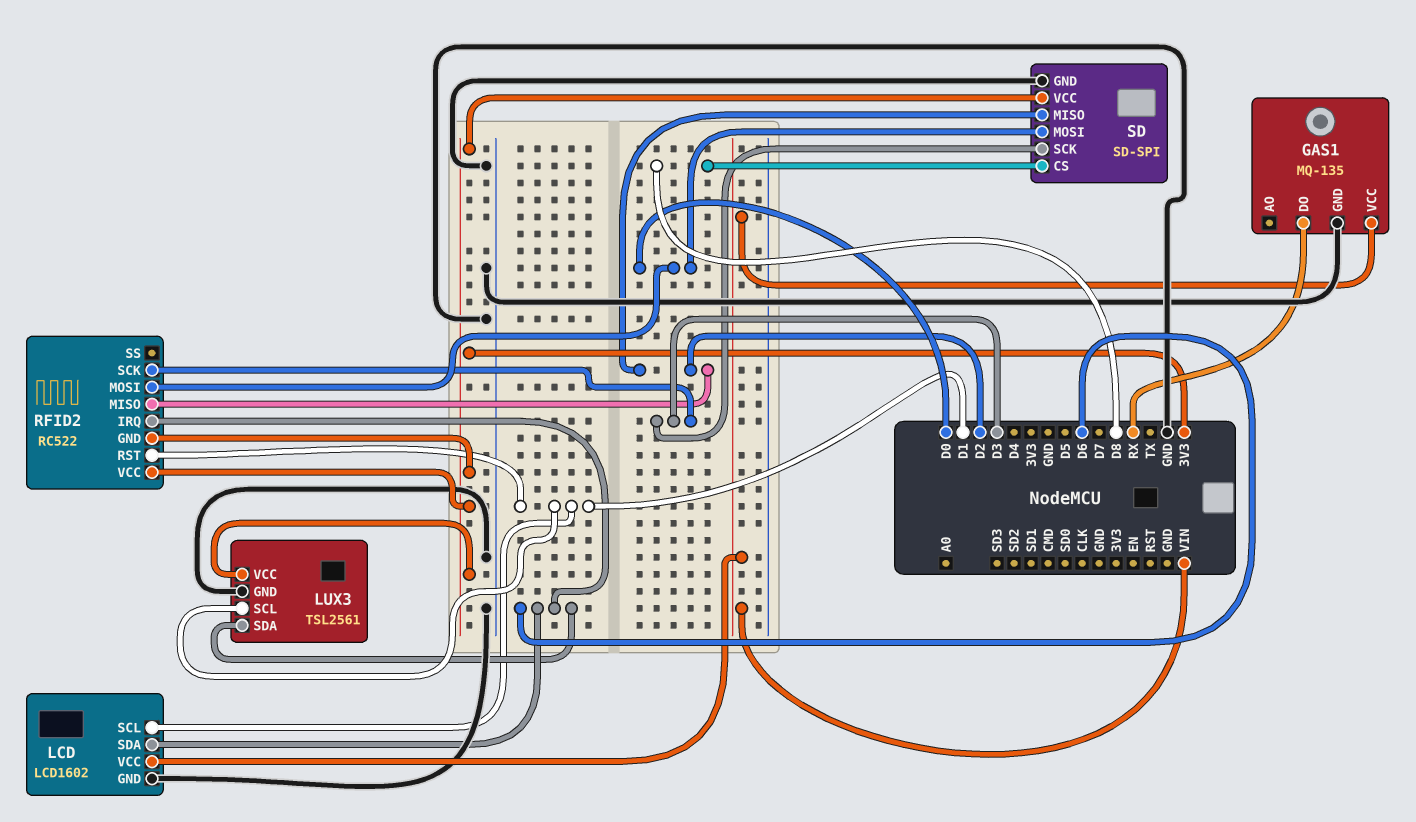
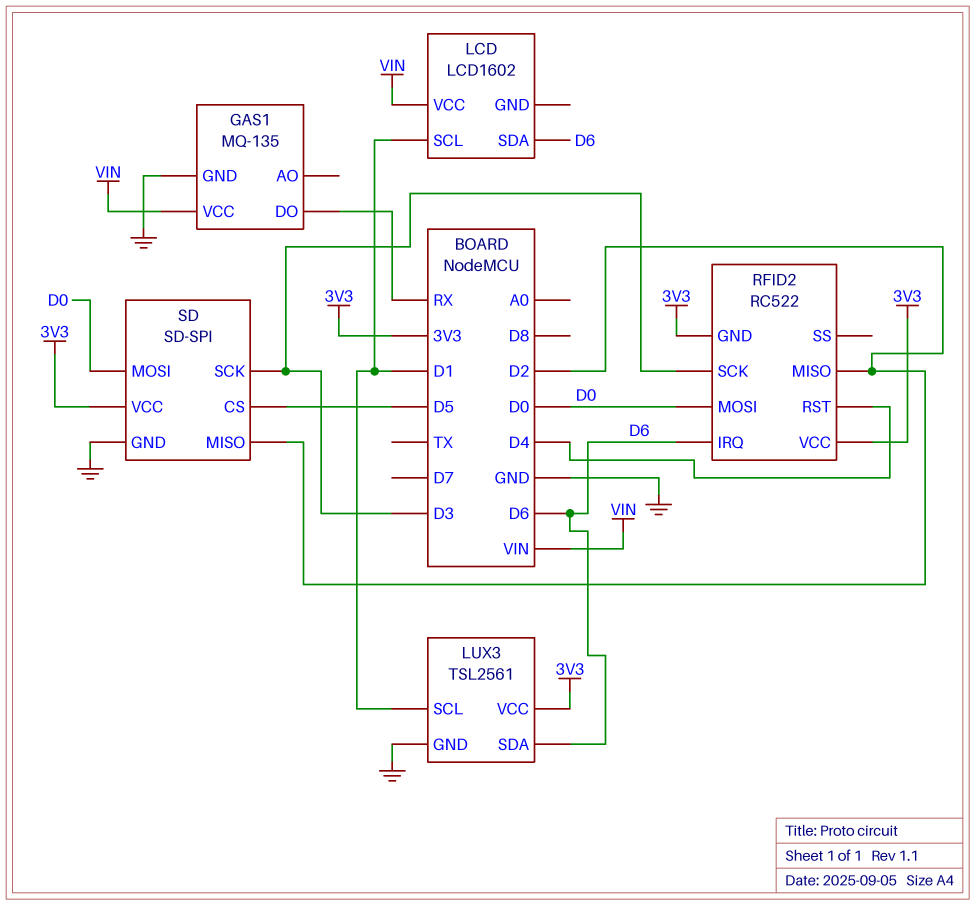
LCD pin GND: GND -> none
RFID2 pin RST: D1 -> D4
SD pin CS: D8 -> D5

